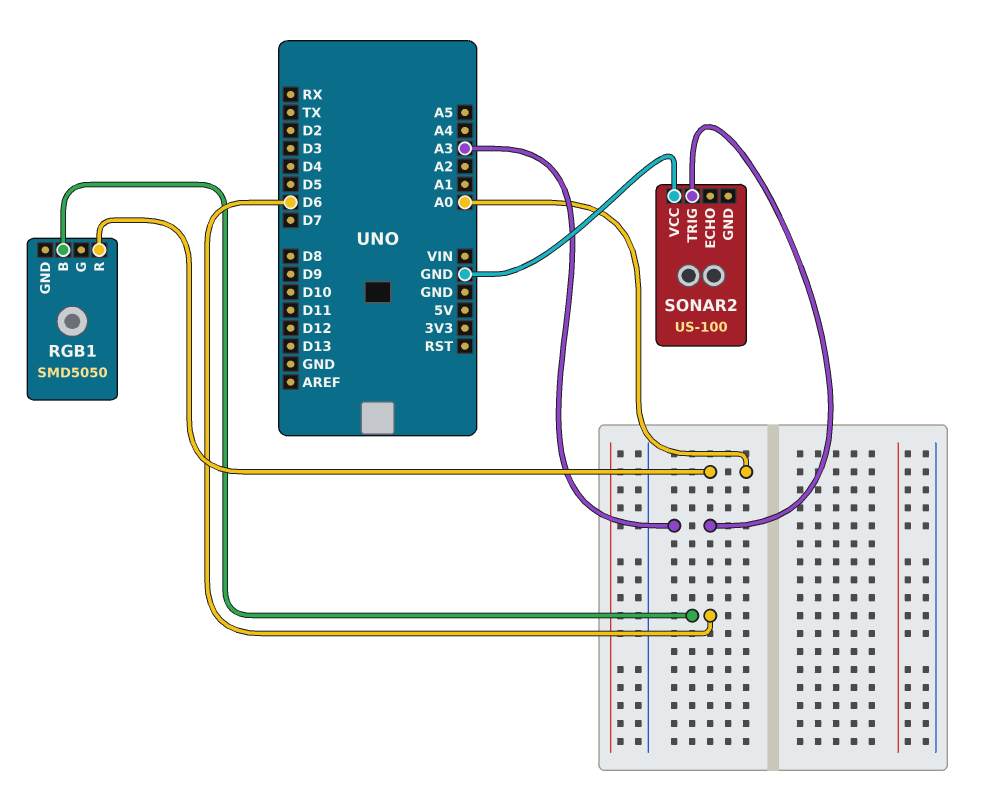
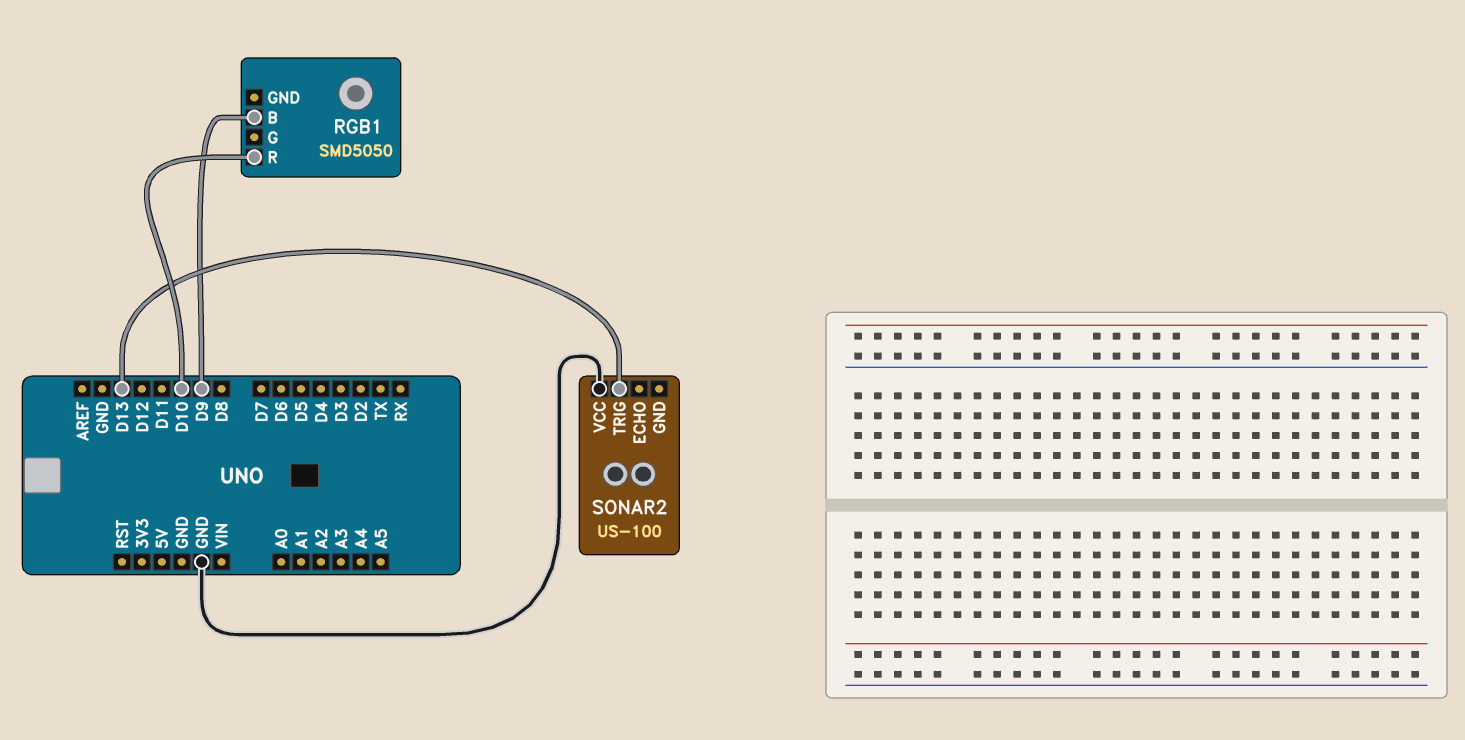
RGB1 pin B: D6 -> D9
RGB1 pin R: A0 -> D10
SONAR2 pin TRIG: A3 -> D13

